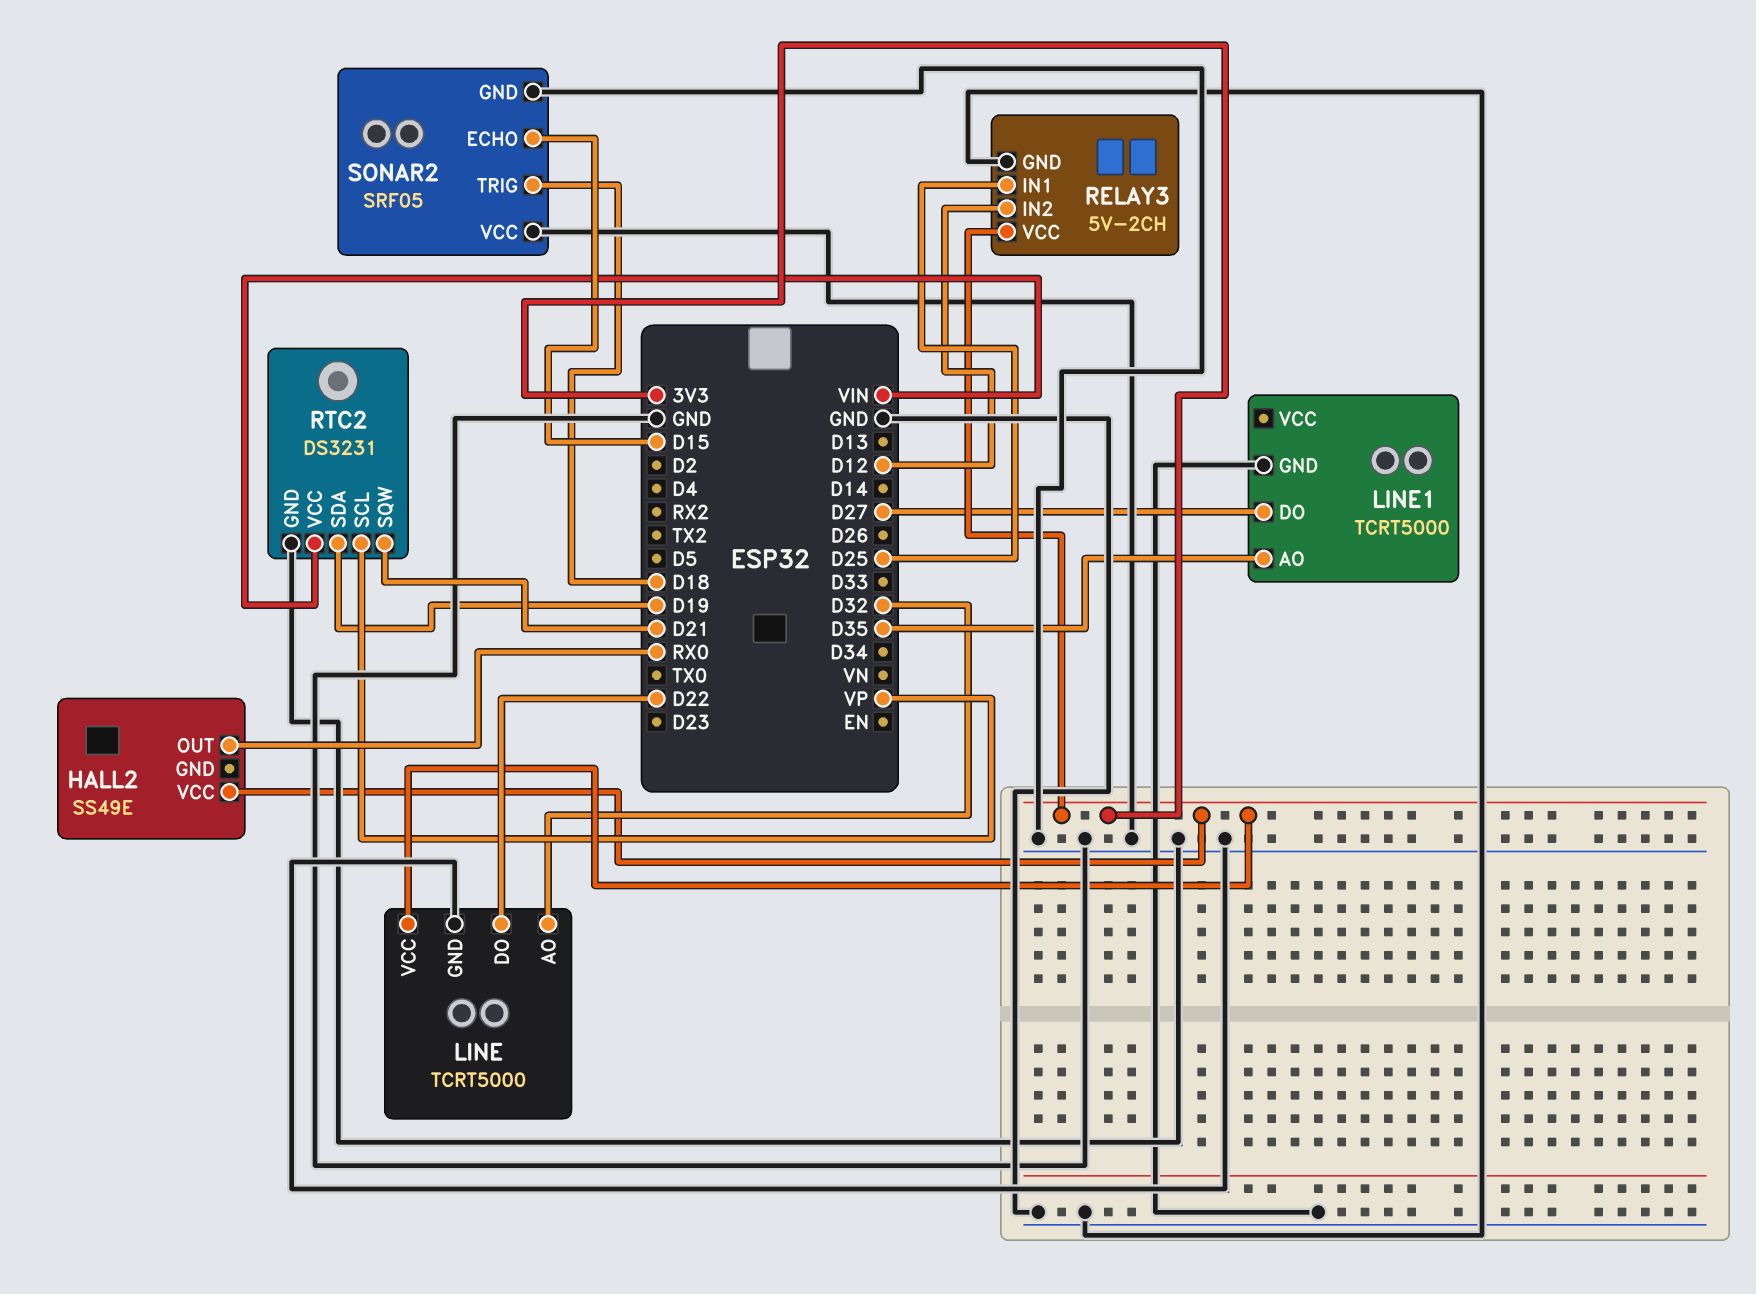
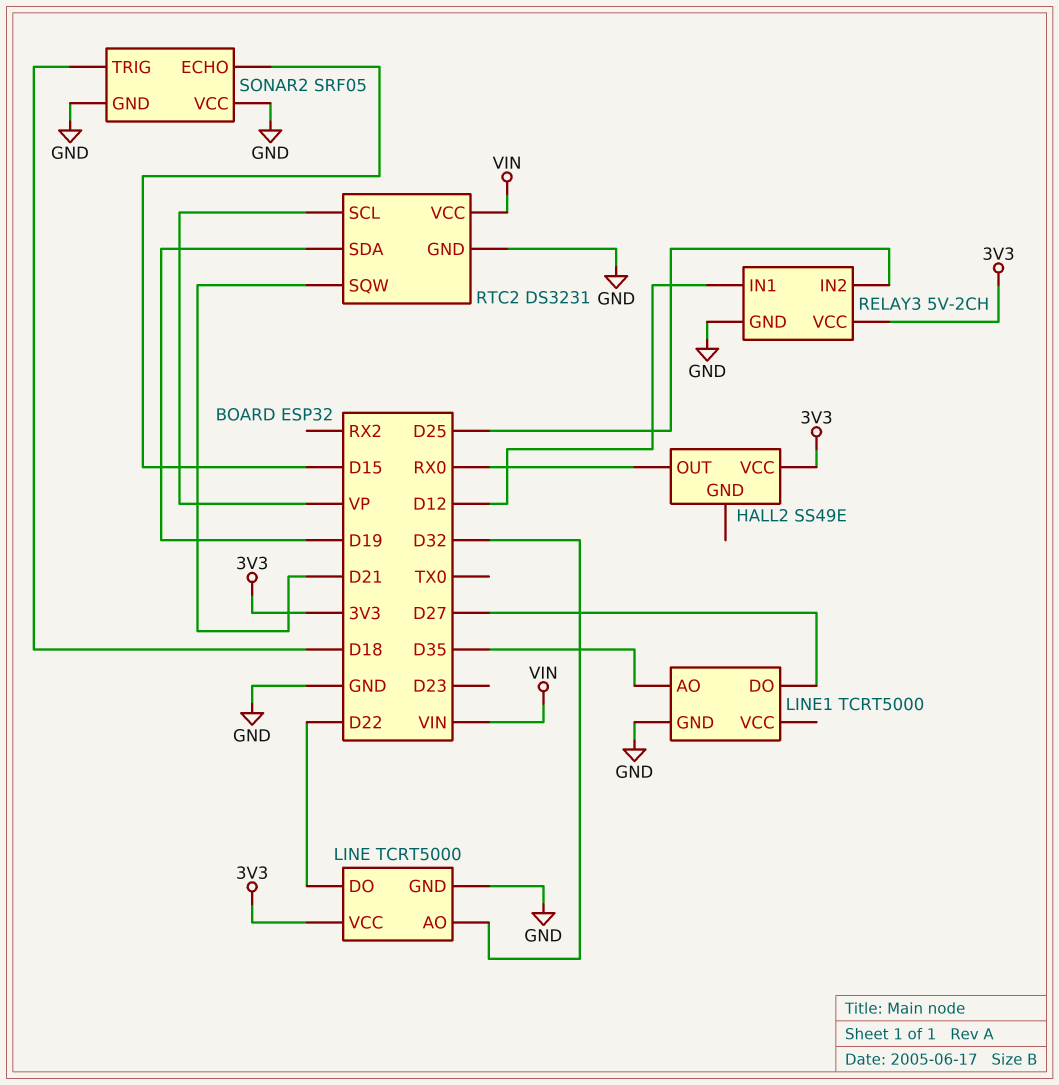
RELAY3 pin IN1: D25 -> D12
RELAY3 pin IN2: D12 -> D25

